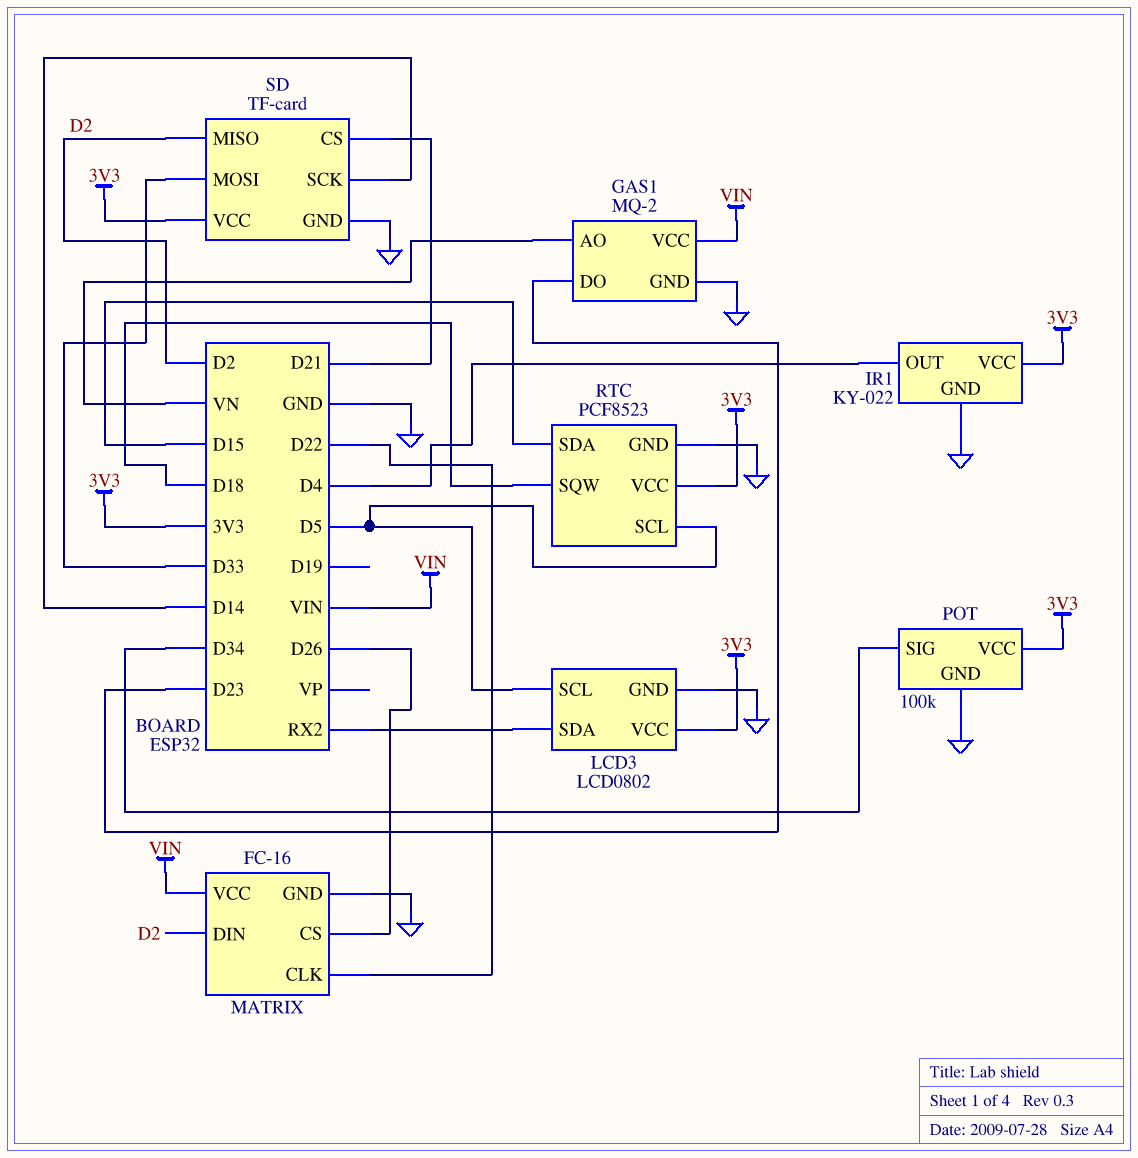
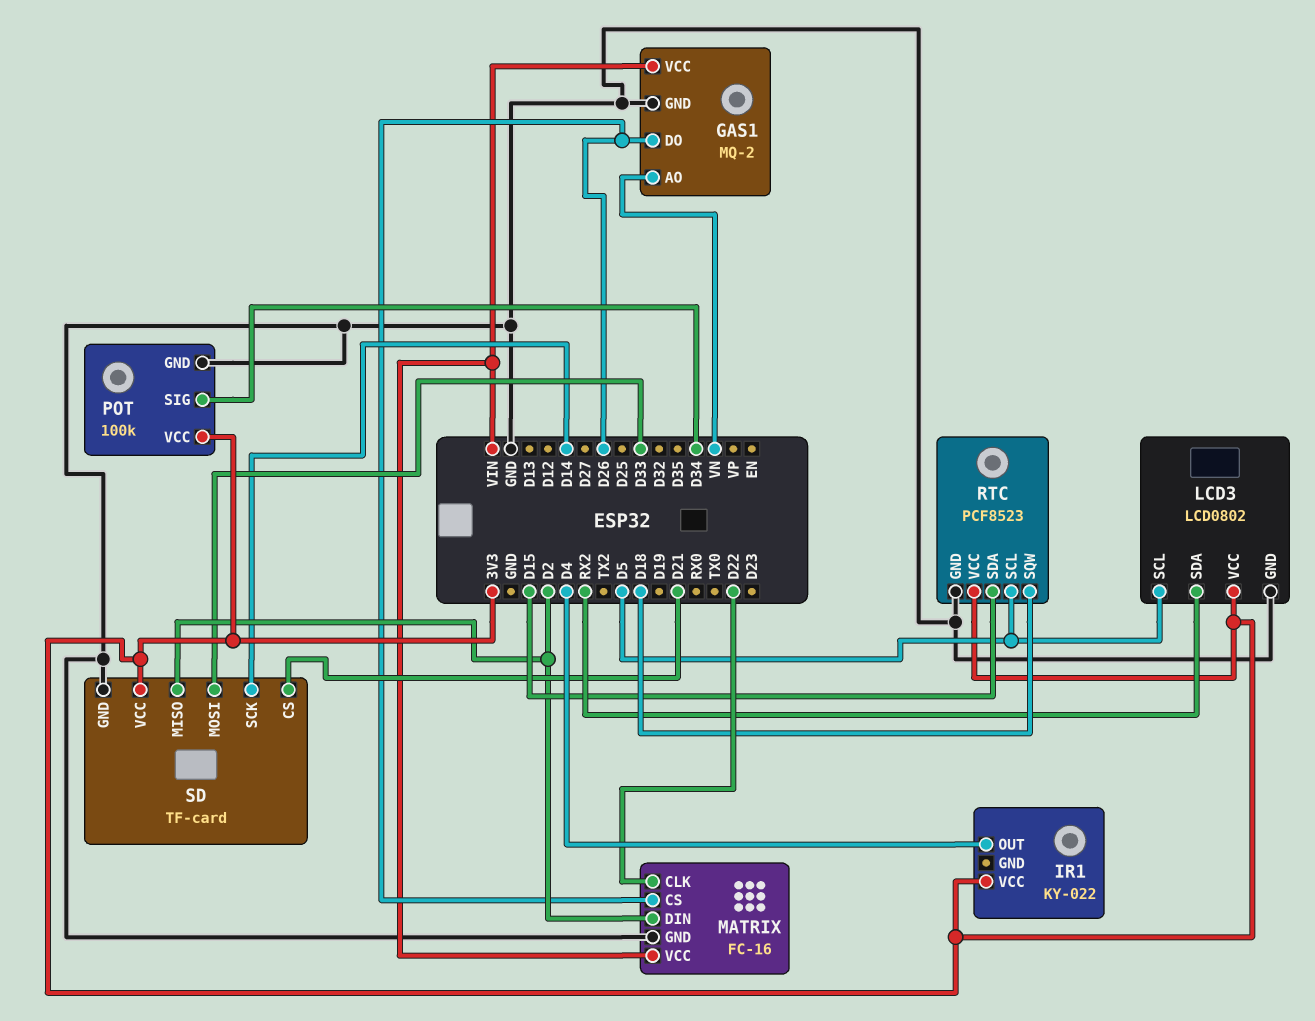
GAS1 pin DO: D23 -> D26
IR1 pin GND: GND -> none

